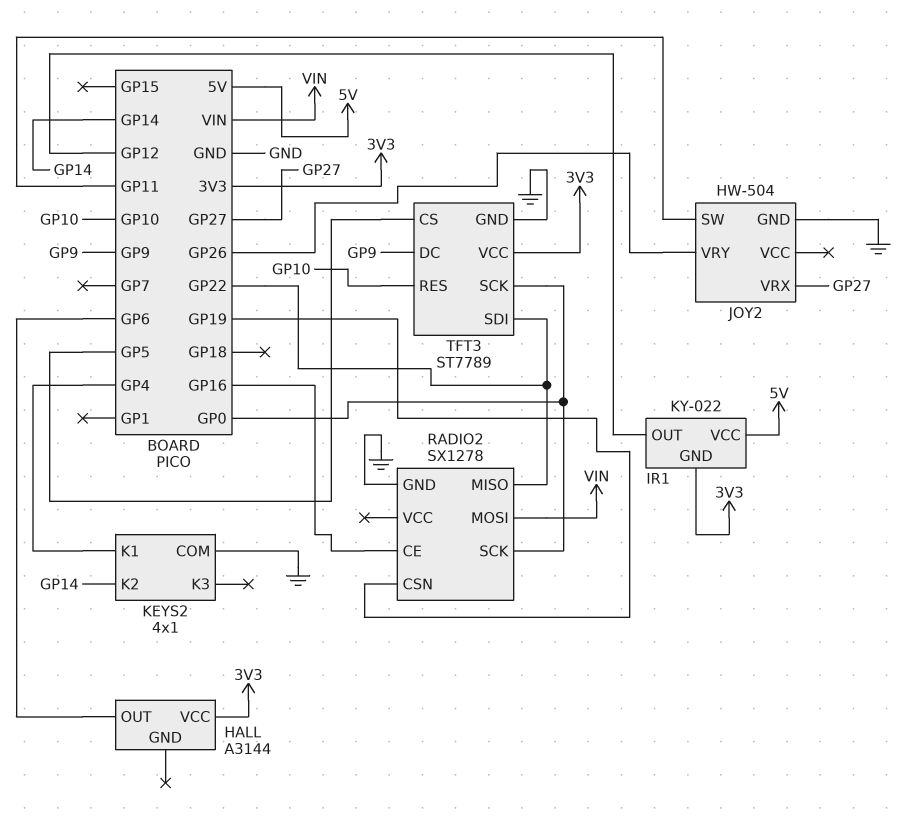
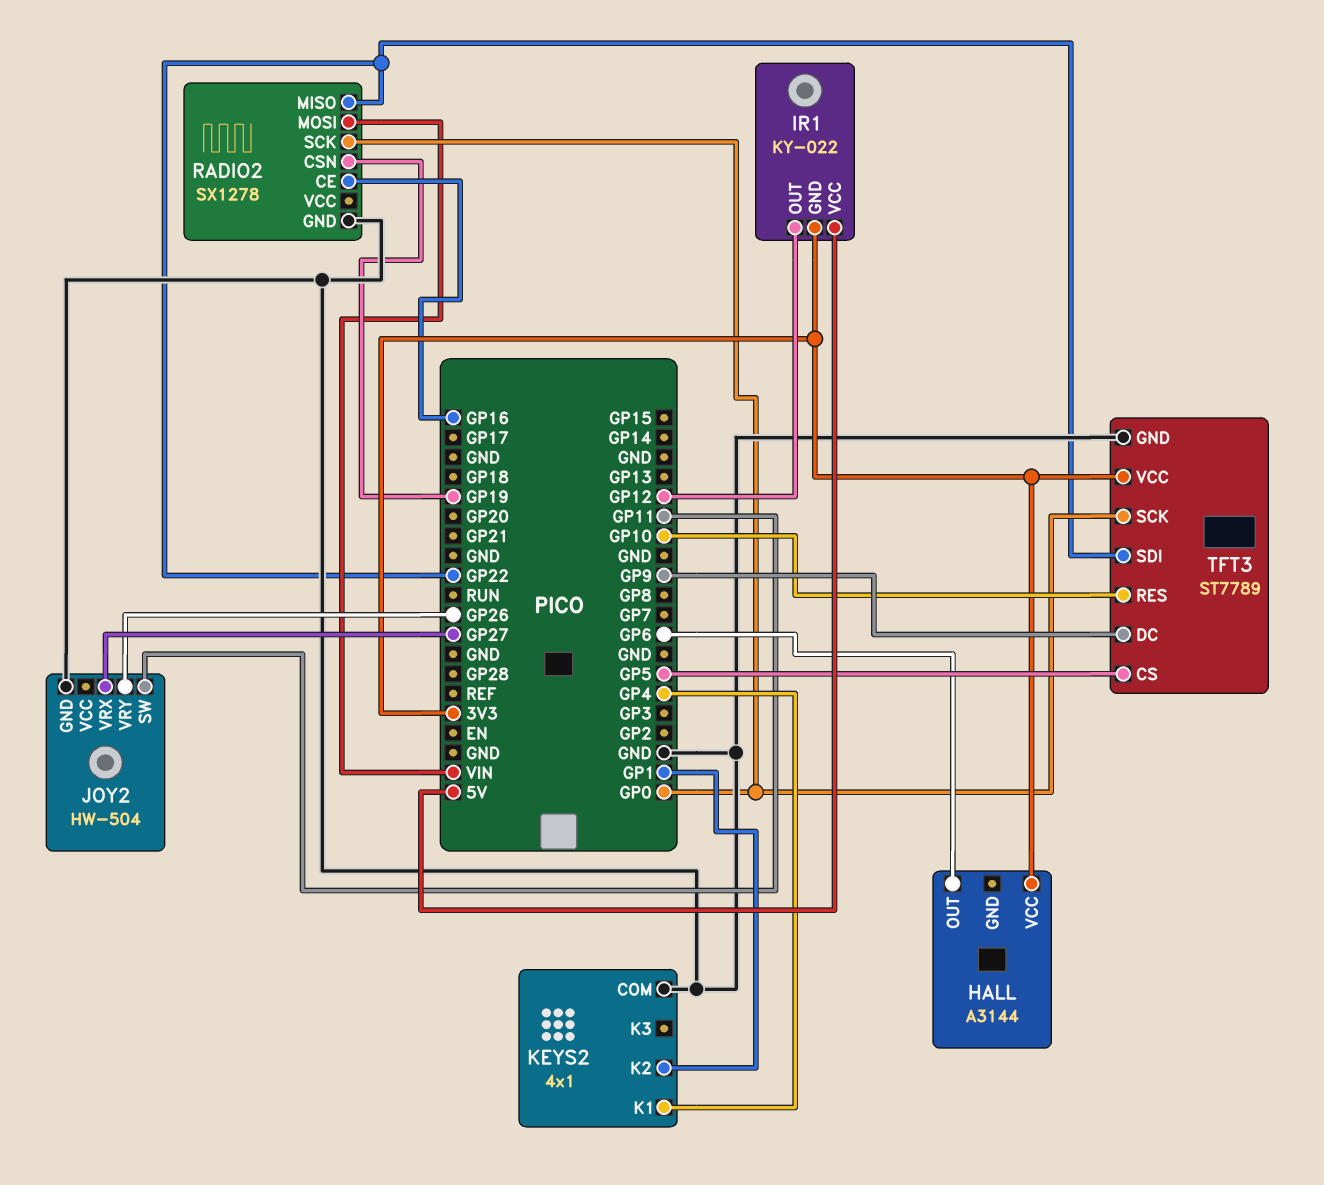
KEYS2 pin K2: GP14 -> GP1

